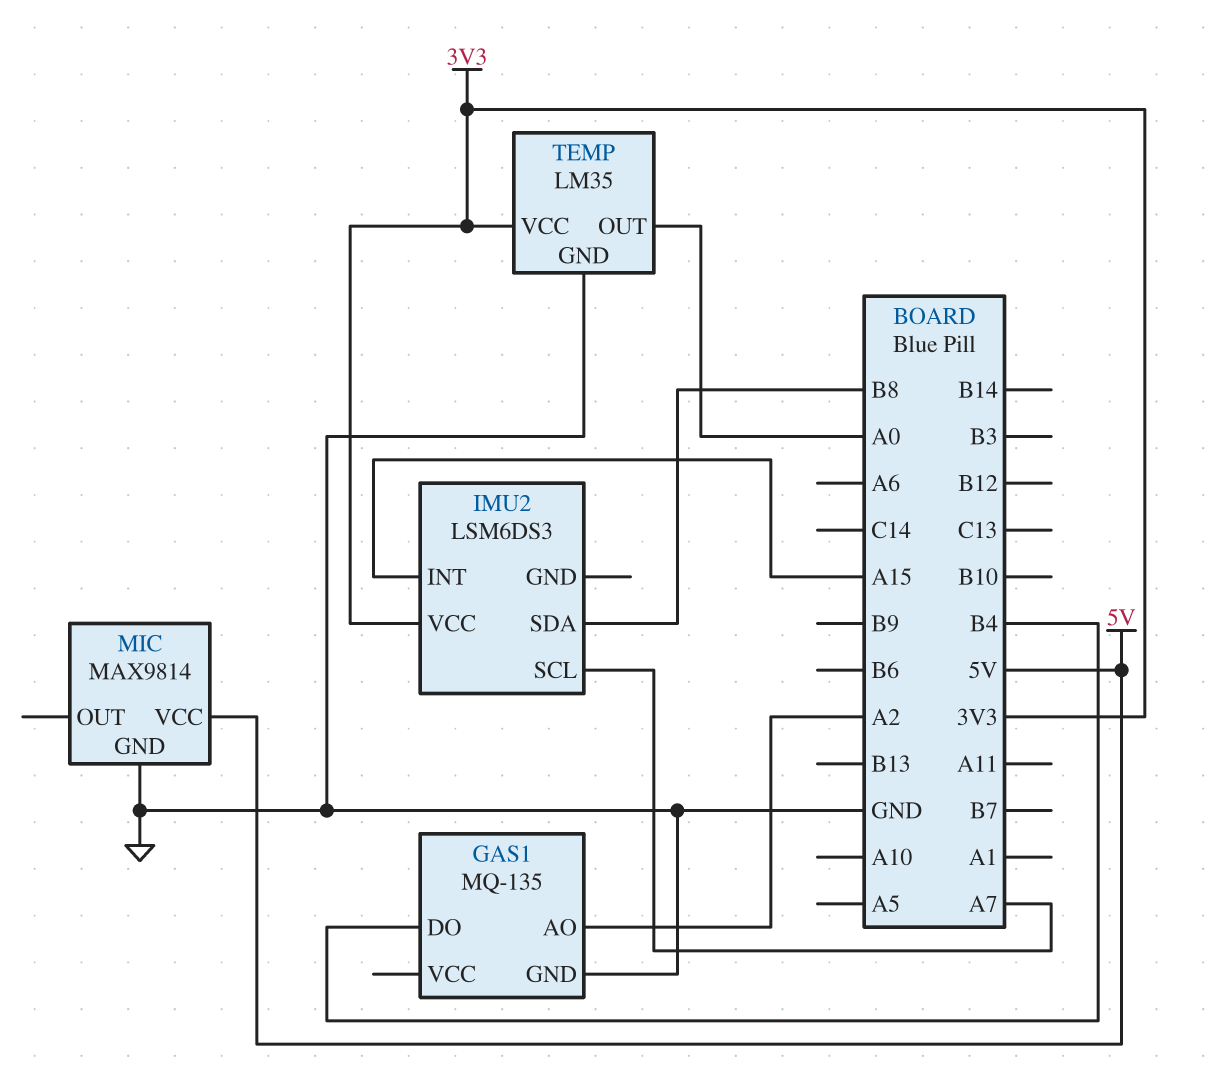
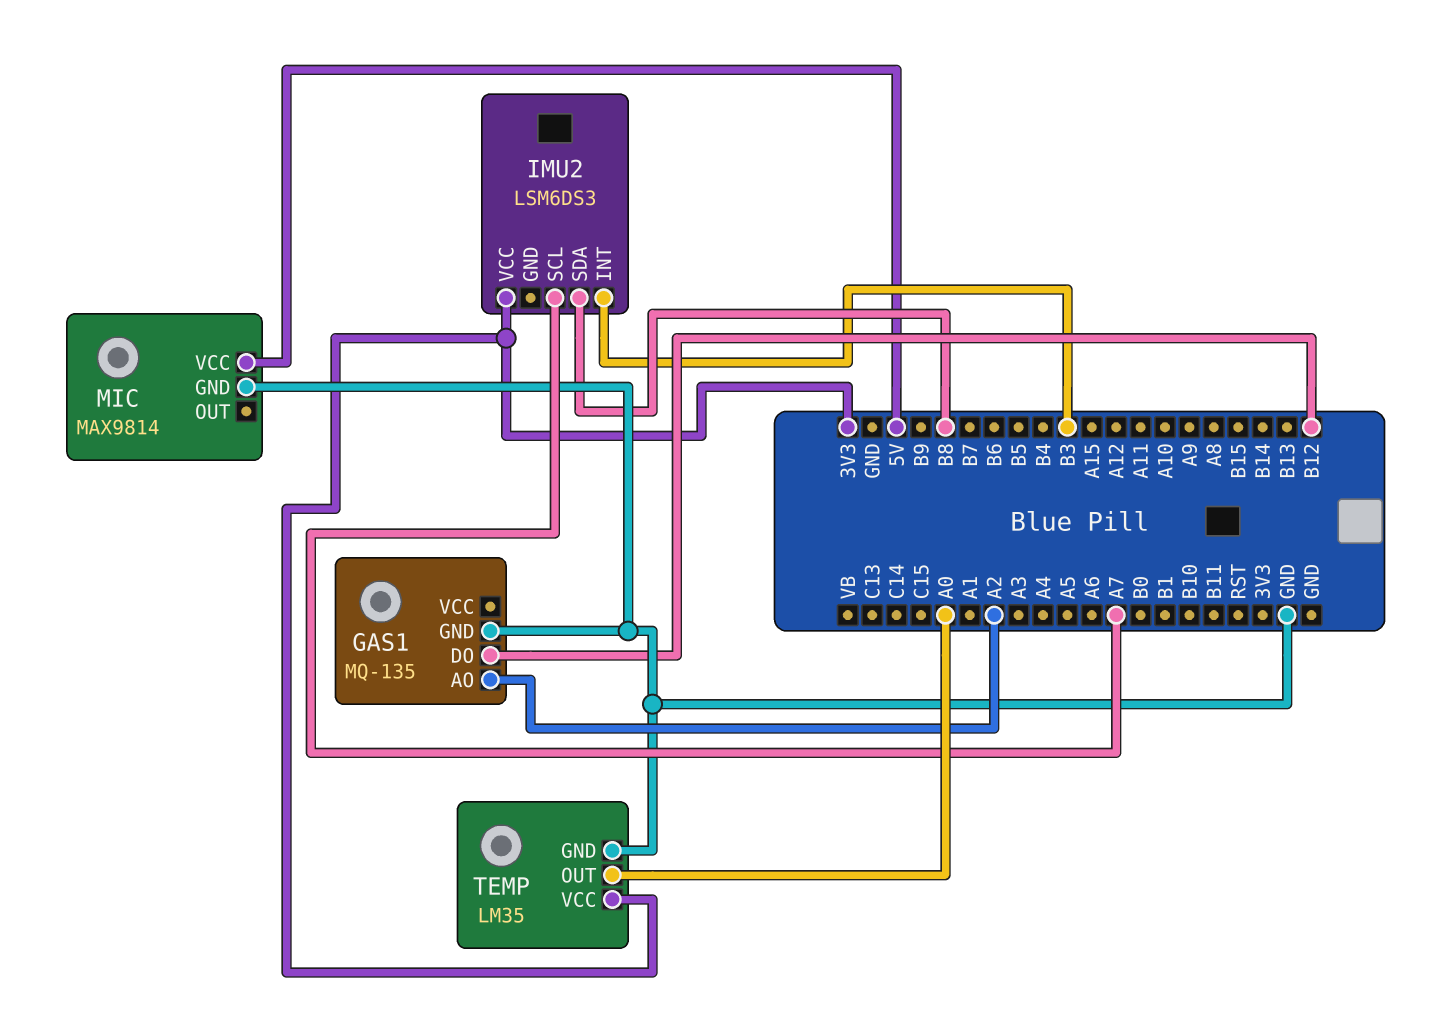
GAS1 pin DO: B4 -> B12
IMU2 pin INT: A15 -> B3

